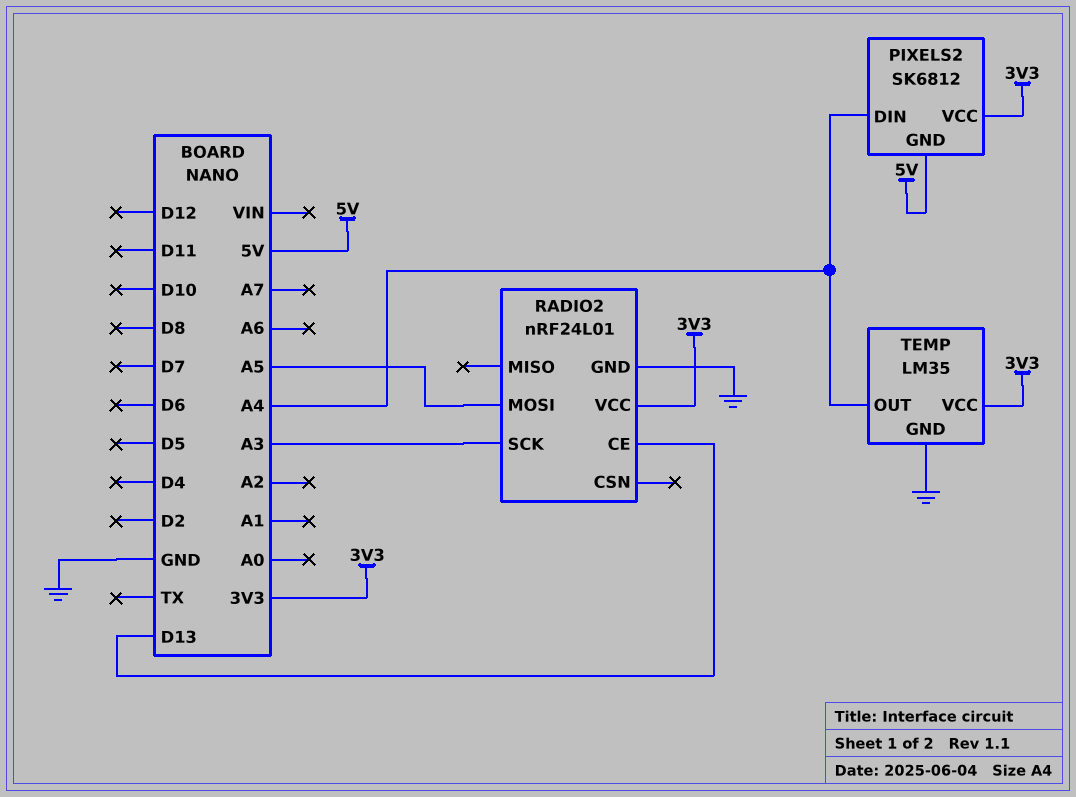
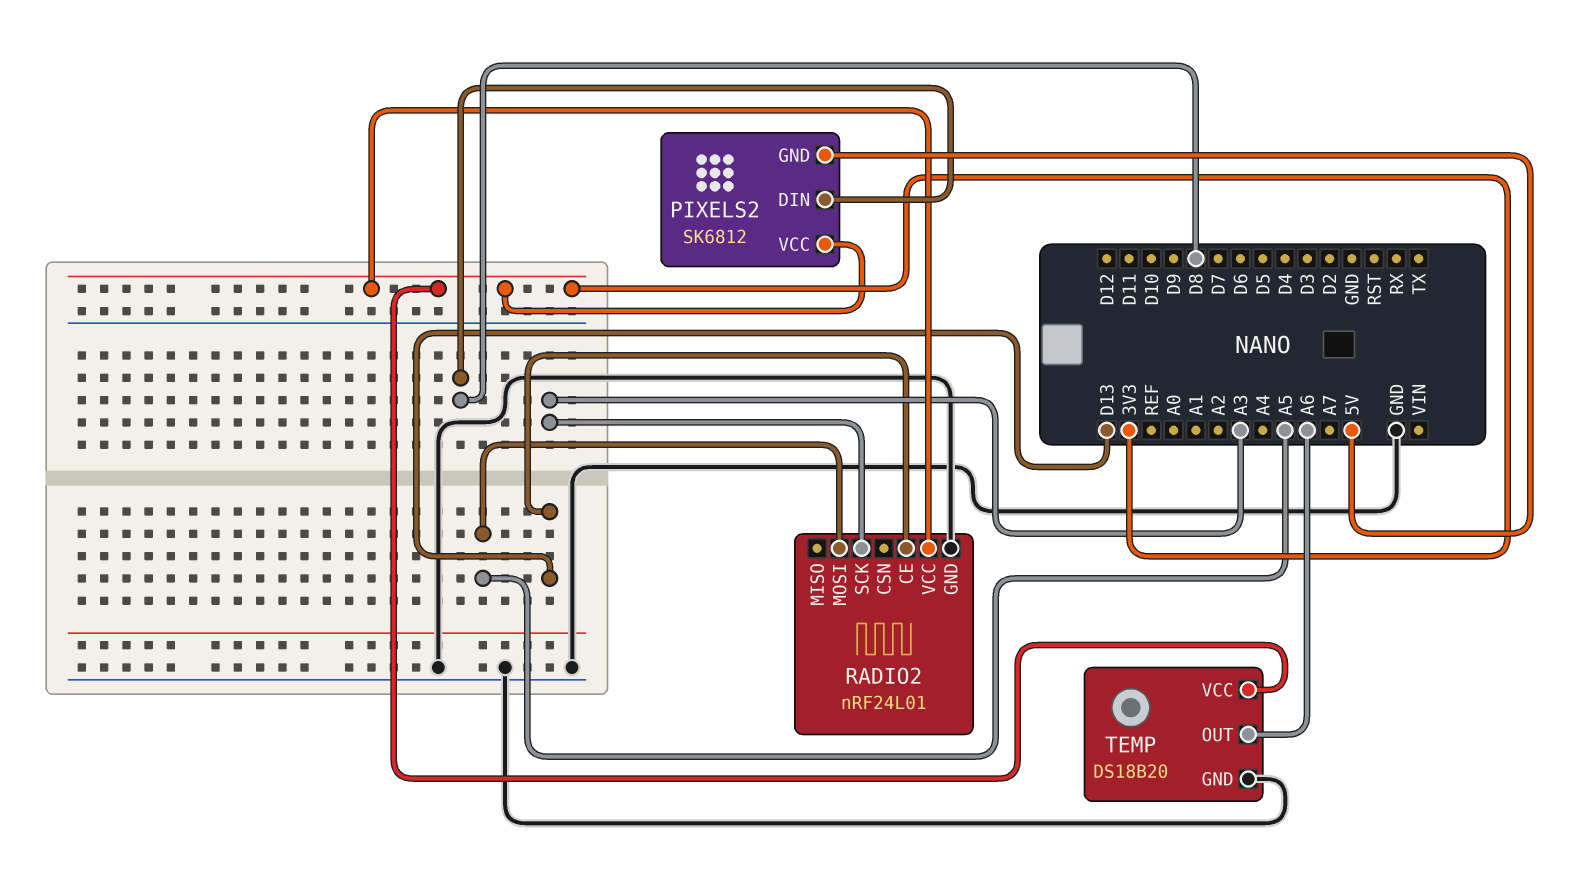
PIXELS2 pin DIN: A4 -> D8
TEMP: LM35 -> DS18B20
TEMP pin OUT: A4 -> A6

